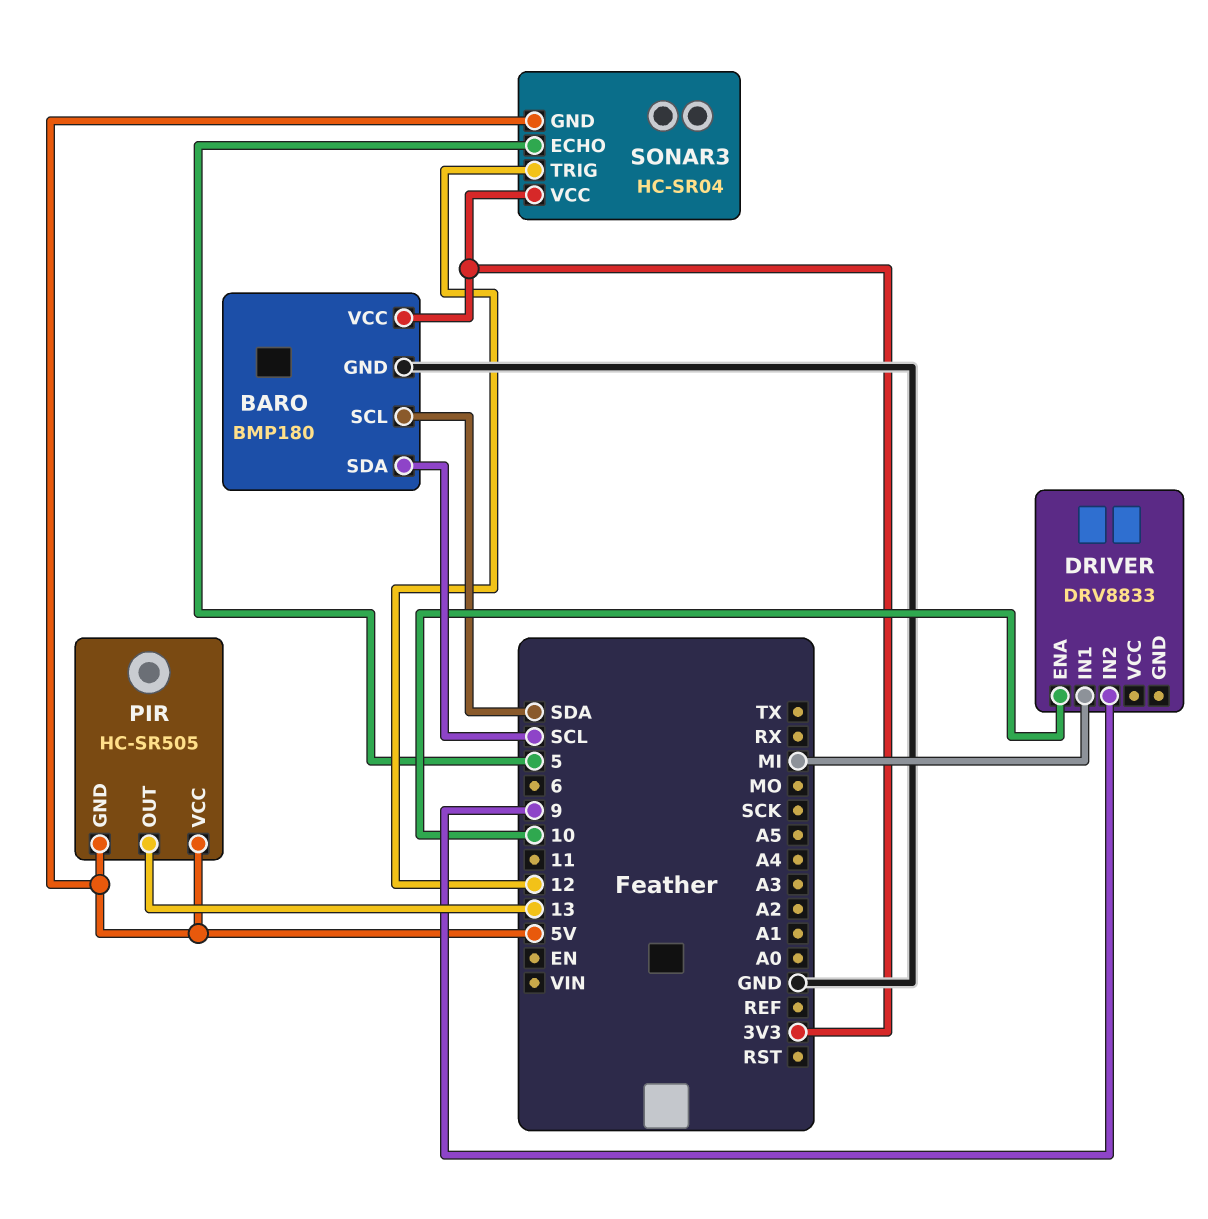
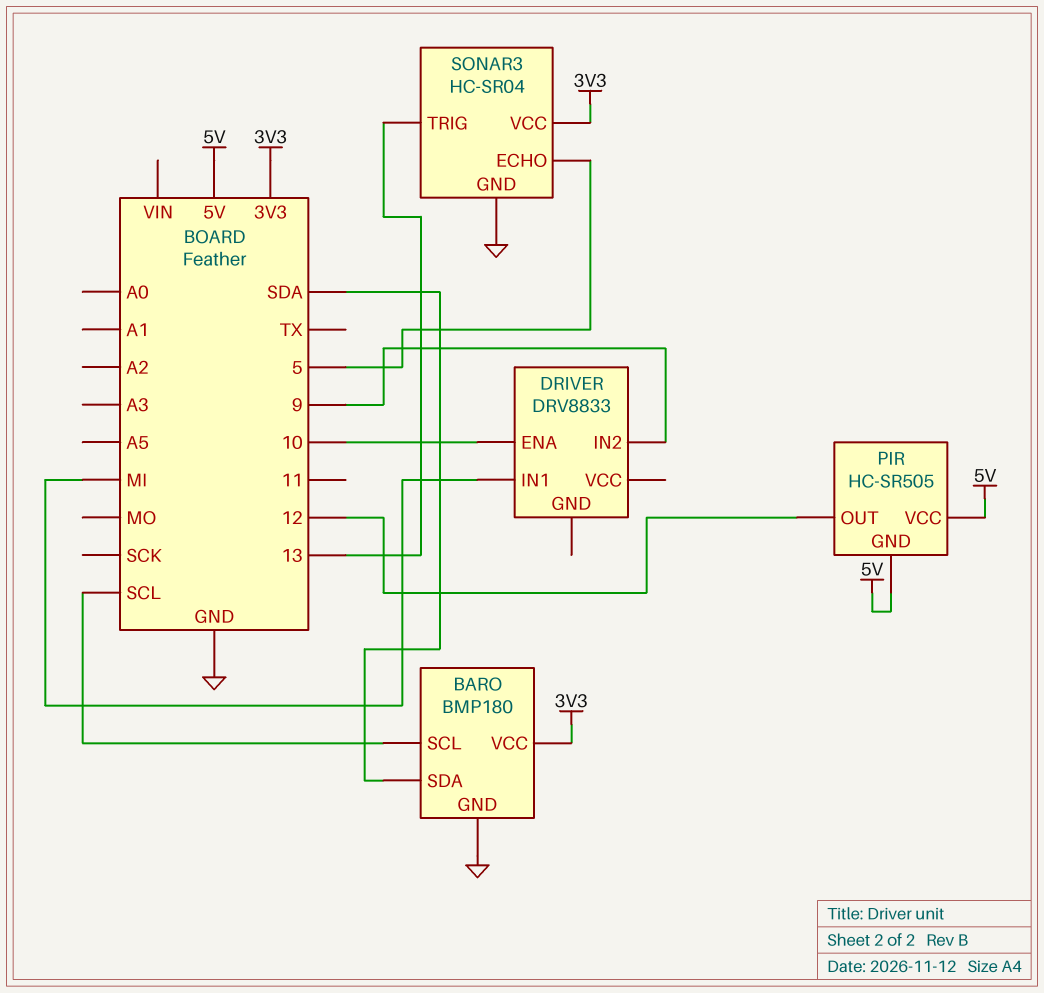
BARO pin SCL: SDA -> SCL
BARO pin SDA: SCL -> SDA
PIR pin OUT: 13 -> 12
SONAR3 pin GND: 5V -> GND
SONAR3 pin TRIG: 12 -> 13

